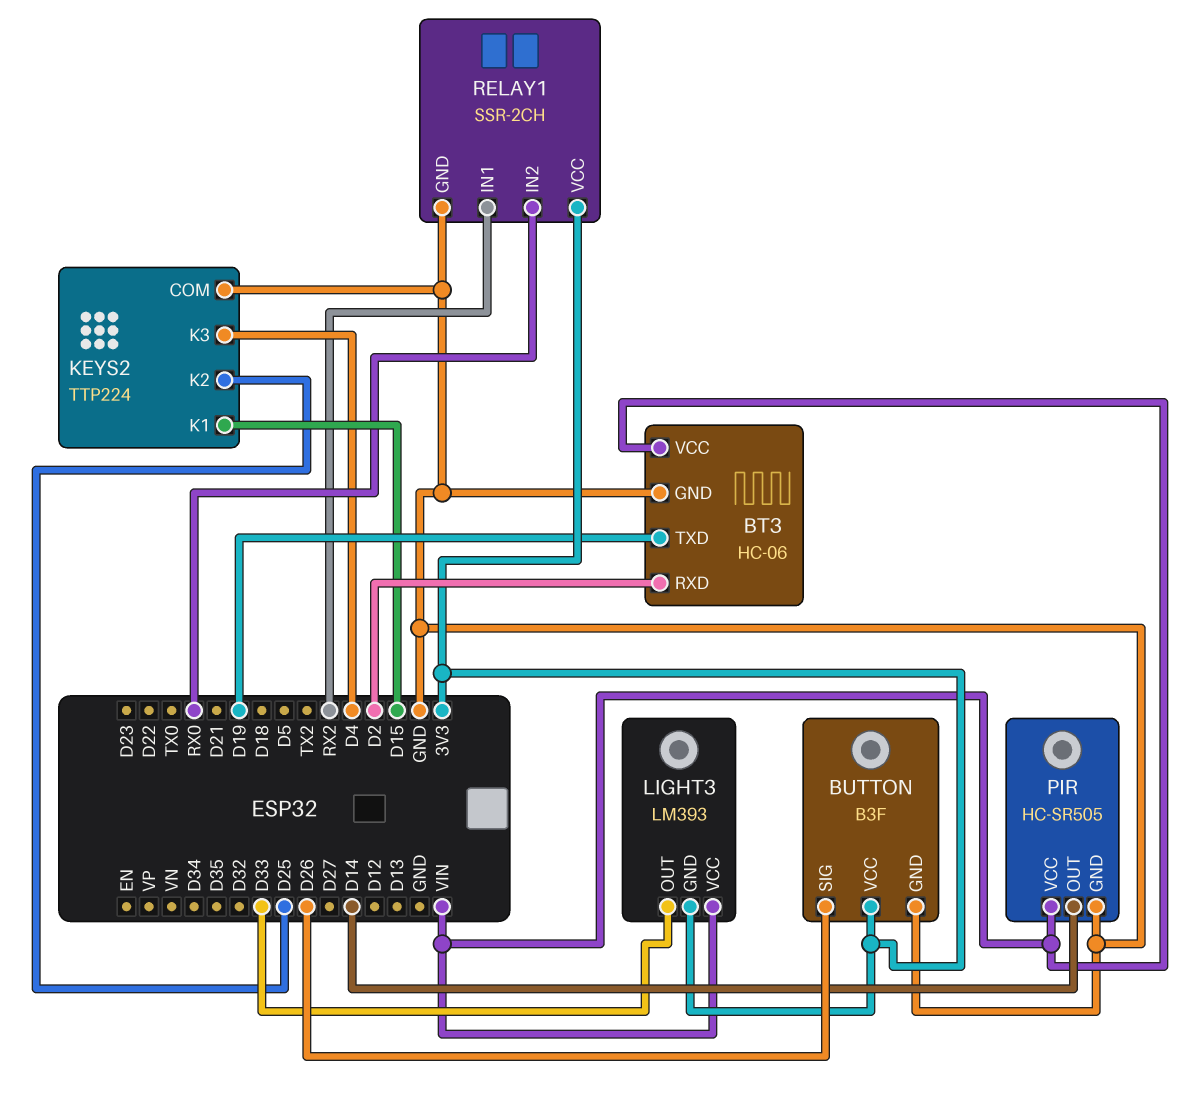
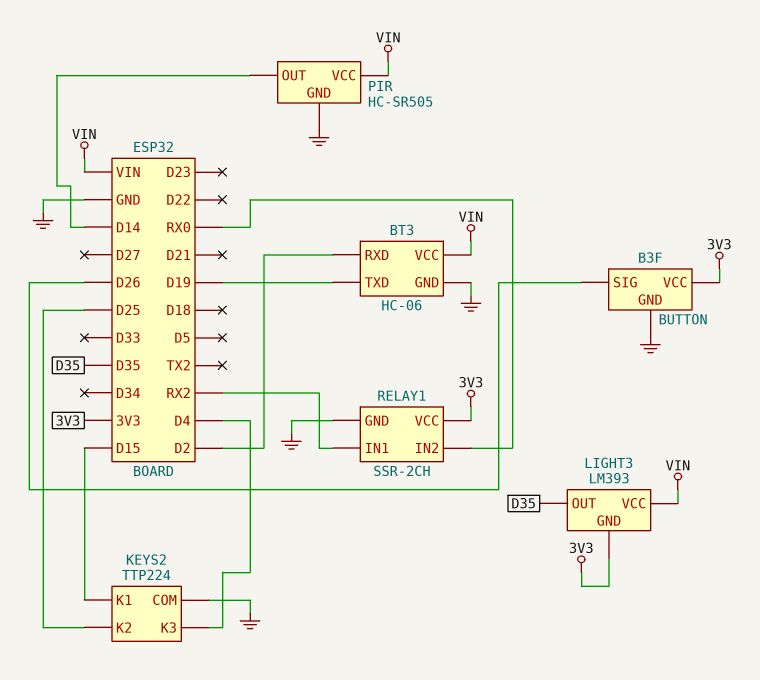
LIGHT3 pin OUT: D33 -> D35

